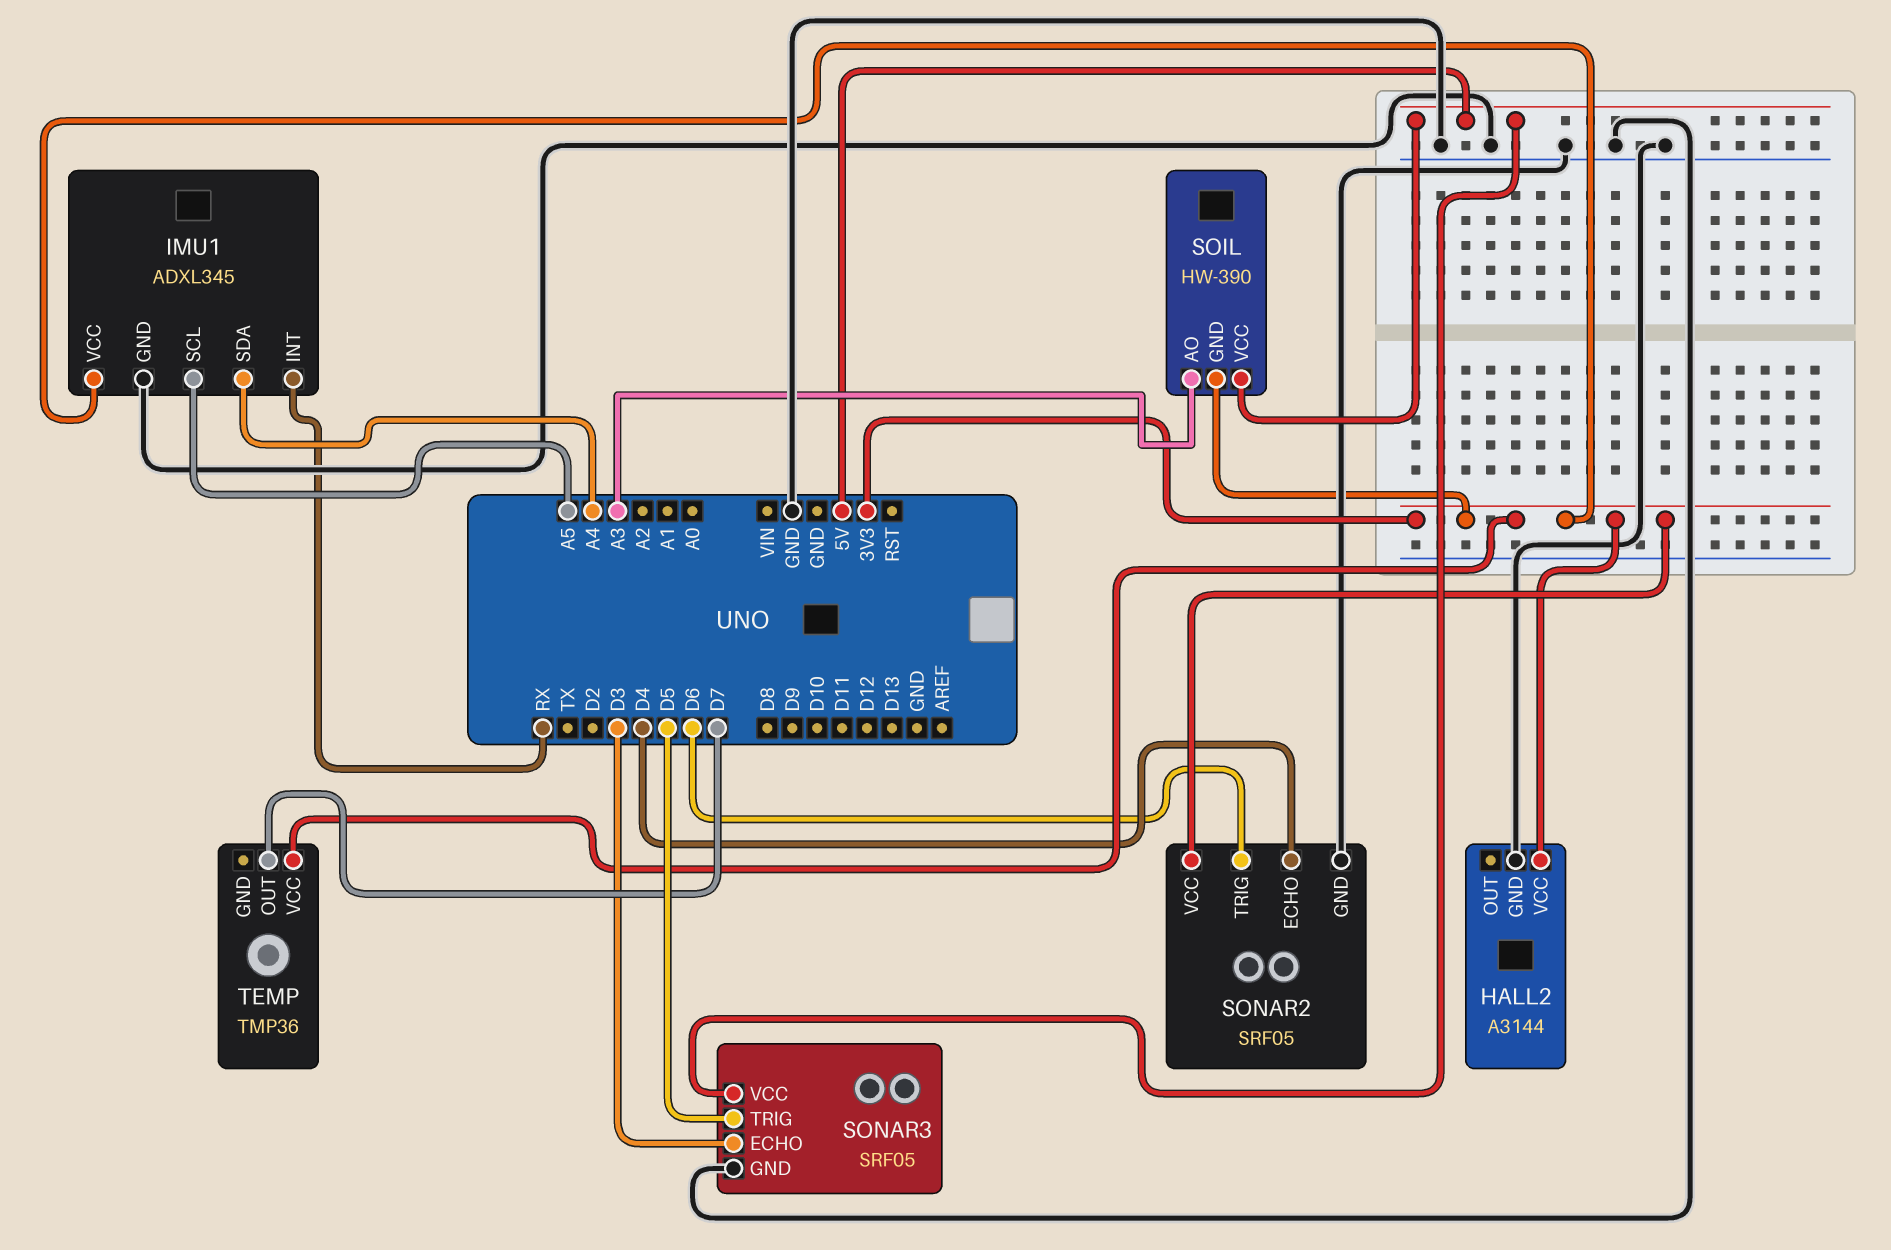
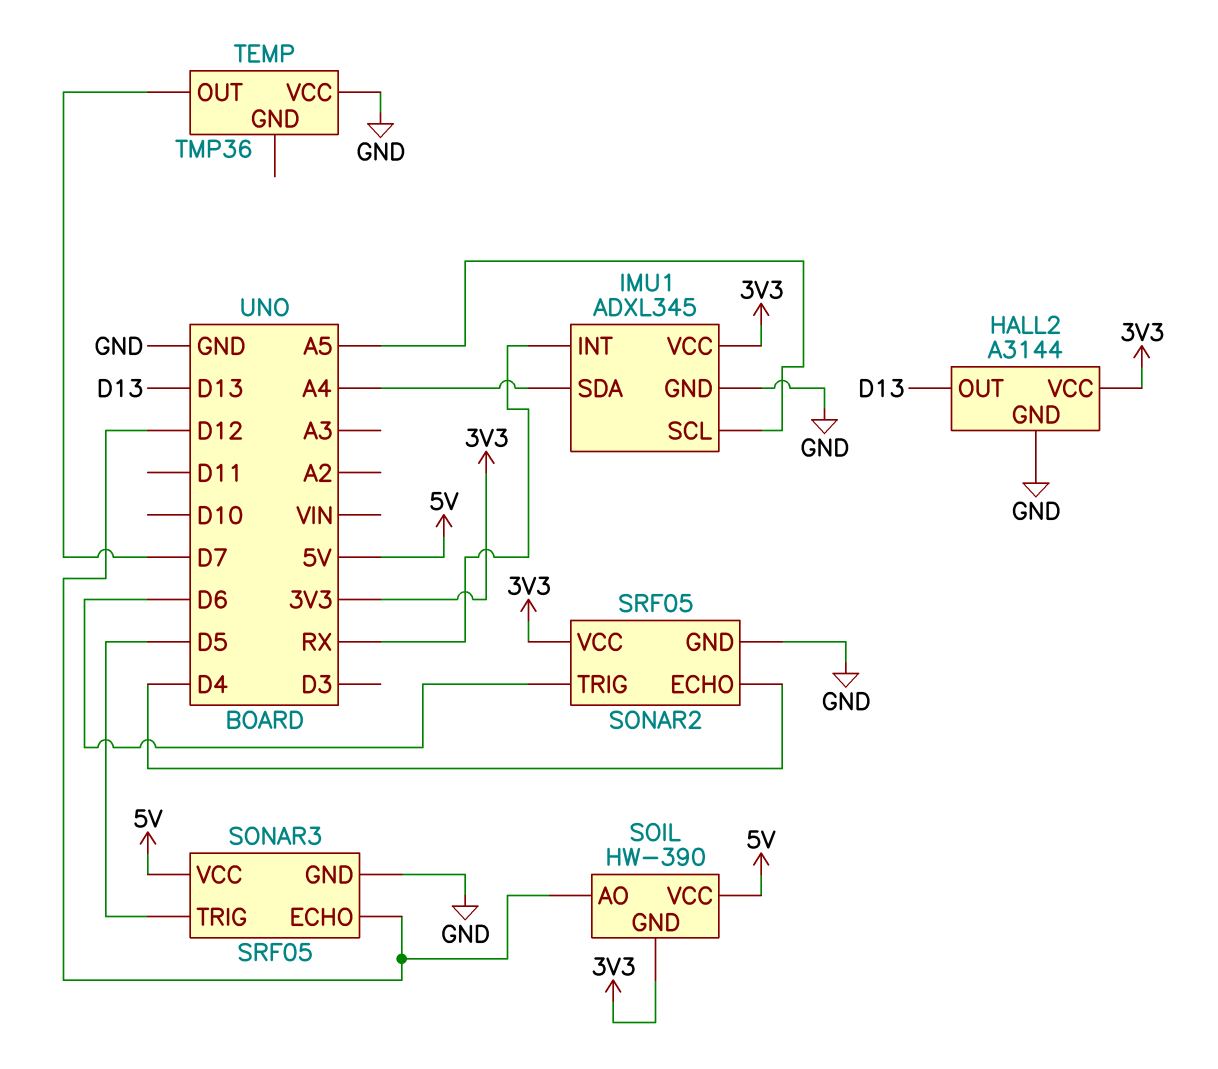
HALL2 pin OUT: none -> D13
SOIL pin AO: A3 -> D12
SONAR3 pin ECHO: D3 -> D12
TEMP pin VCC: 3V3 -> GND

